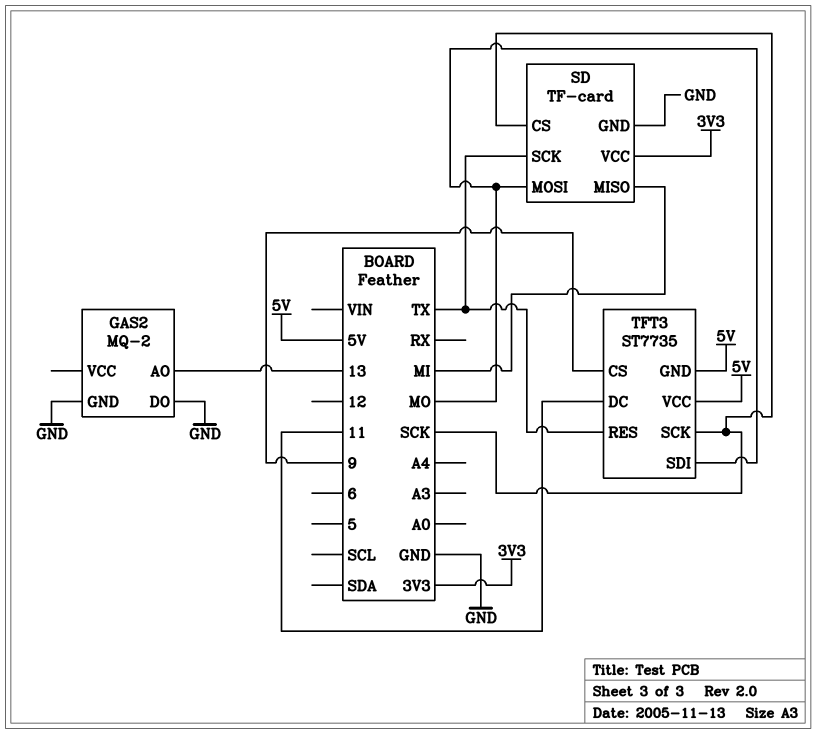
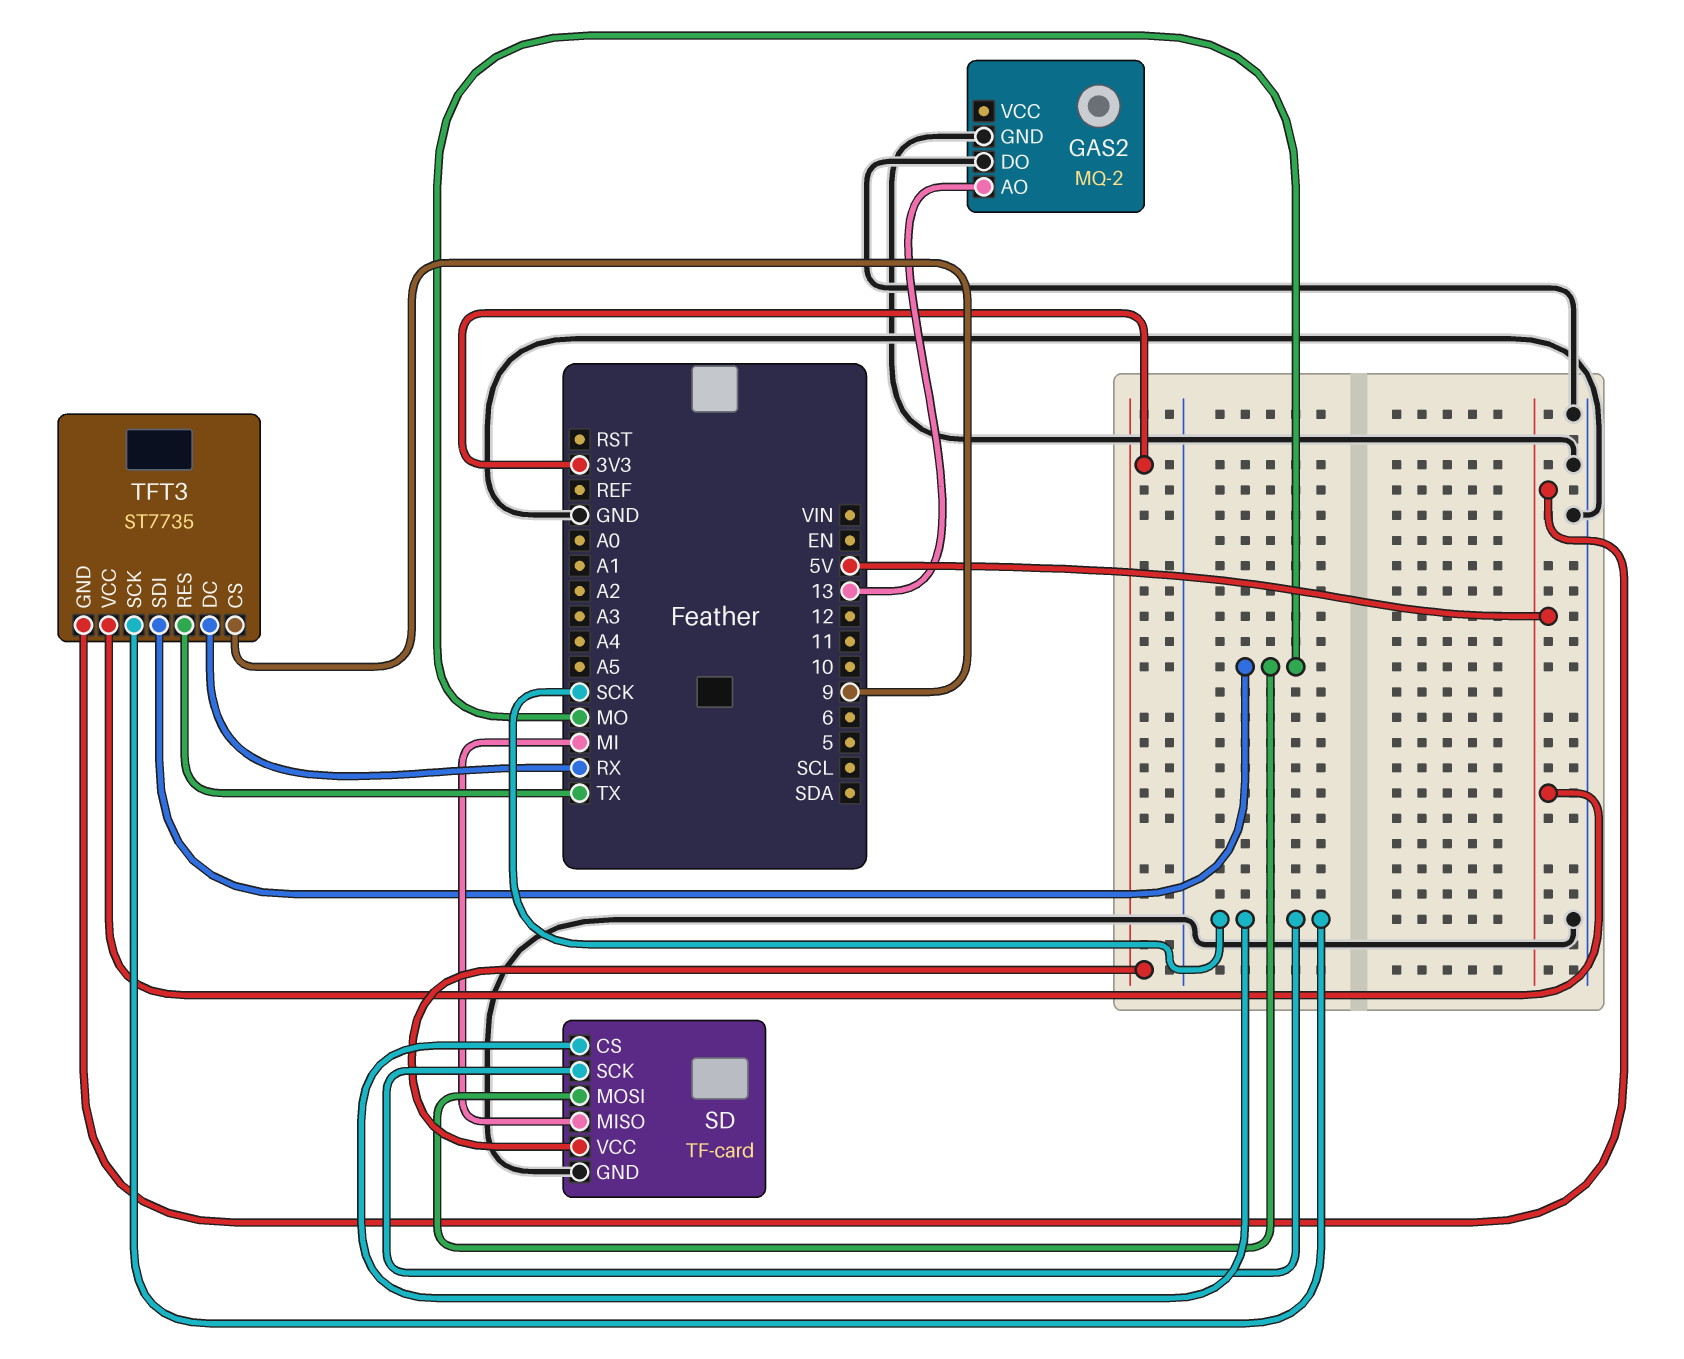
SD pin SCK: TX -> SCK
TFT3 pin DC: 11 -> RX

